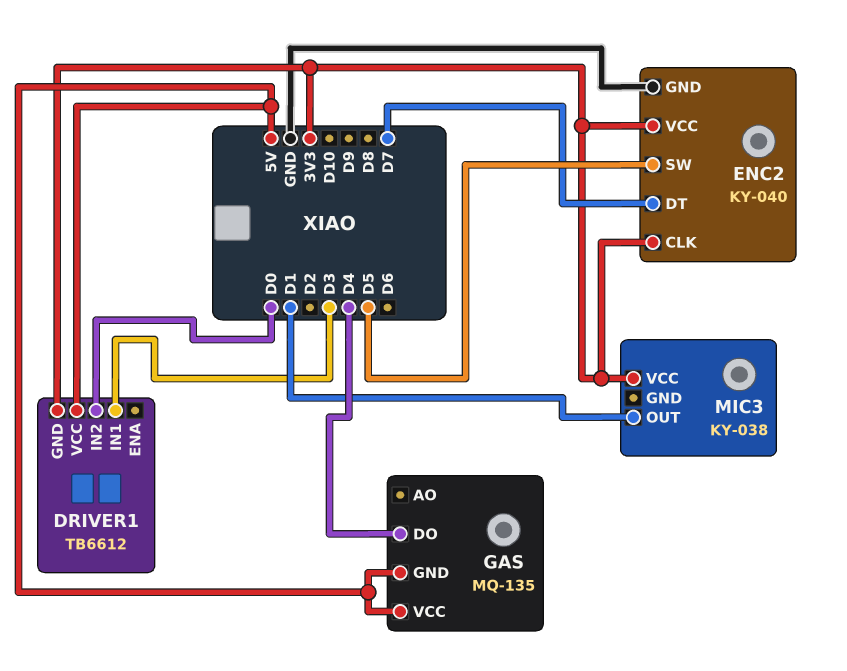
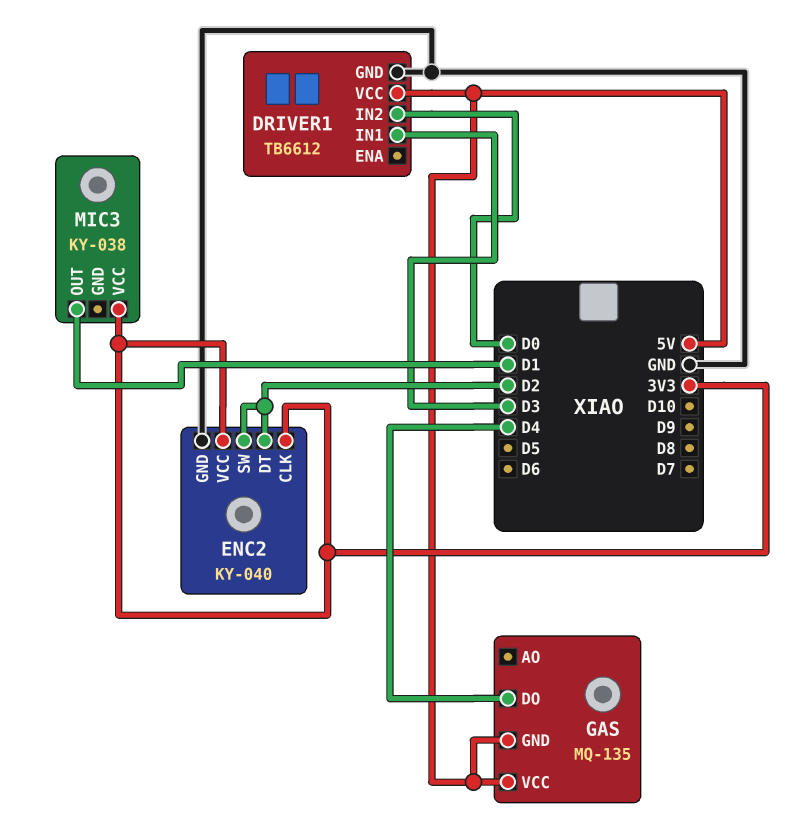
DRIVER1 pin GND: 3V3 -> GND
ENC2 pin DT: D7 -> D2
ENC2 pin SW: D5 -> D2

